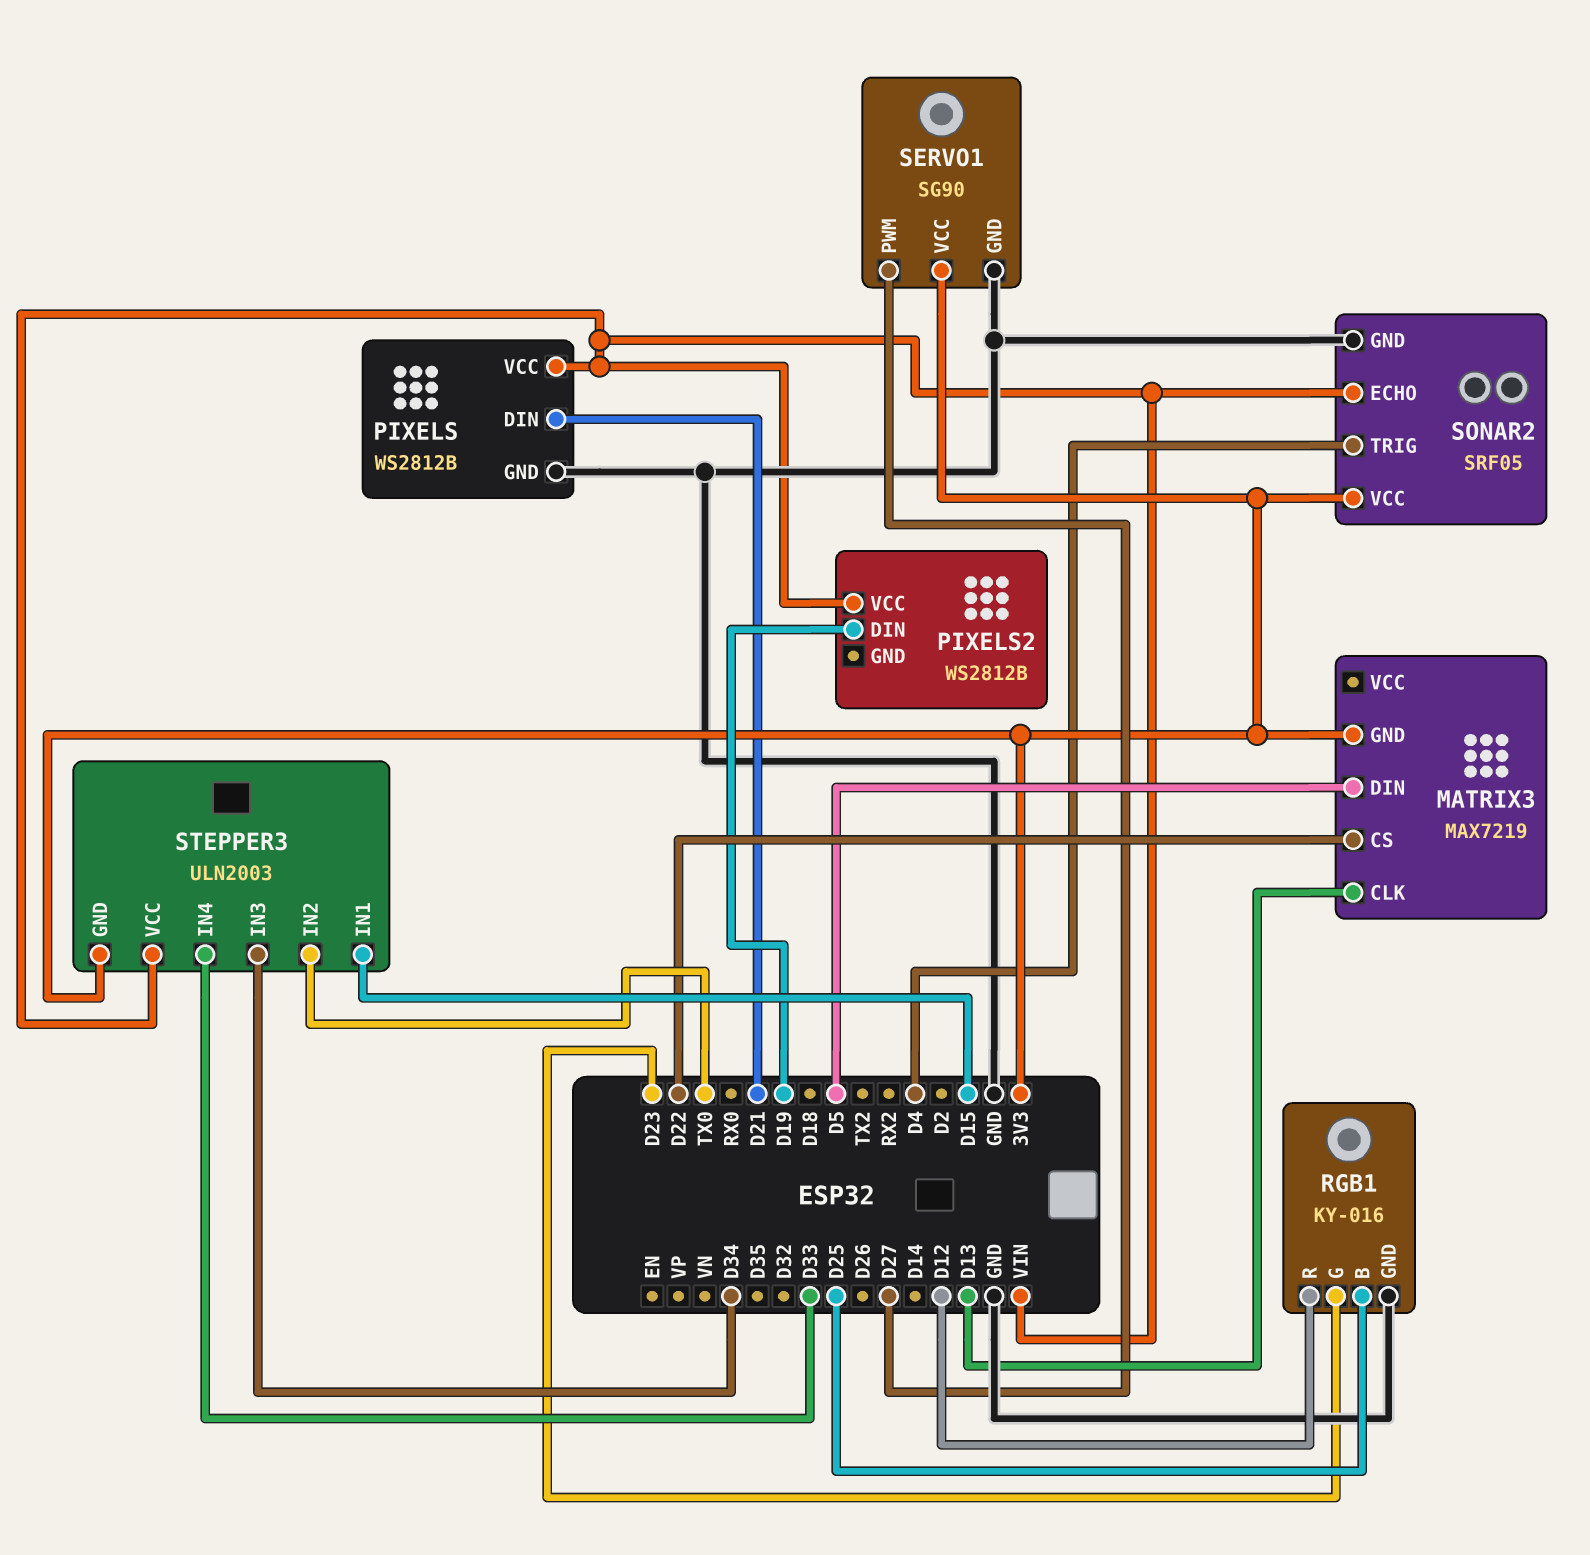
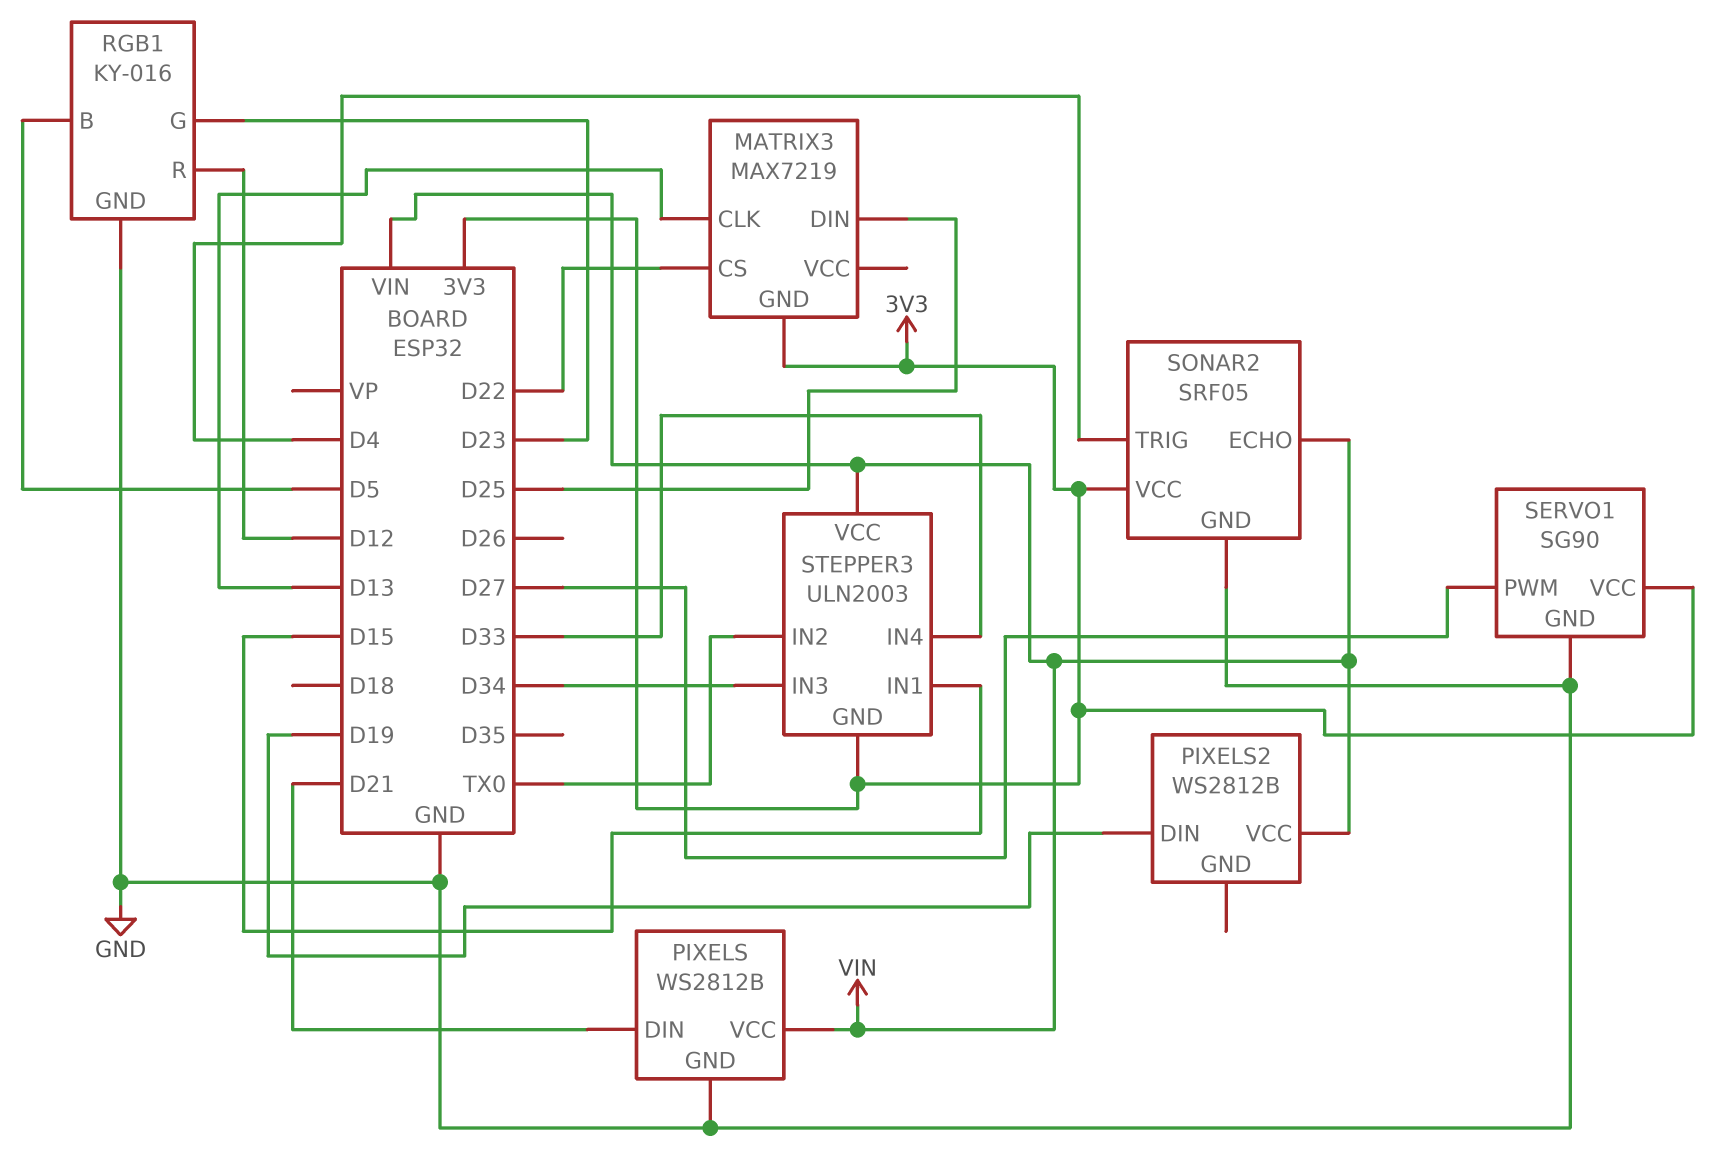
MATRIX3 pin DIN: D5 -> D25
RGB1 pin B: D25 -> D5

